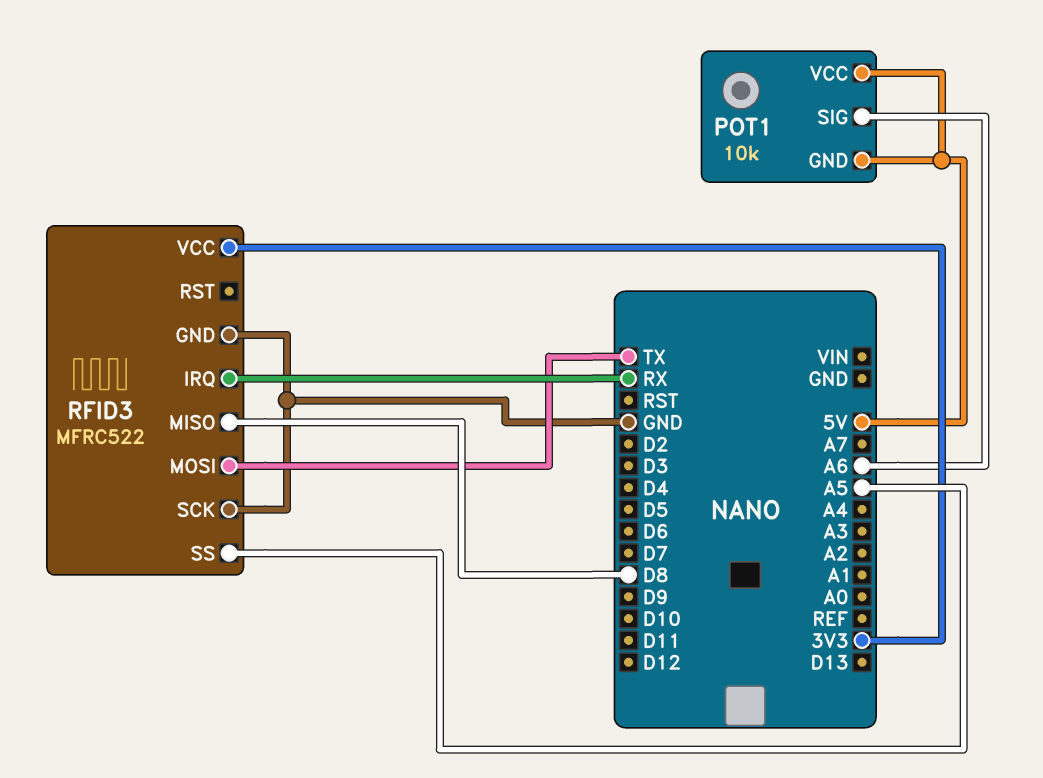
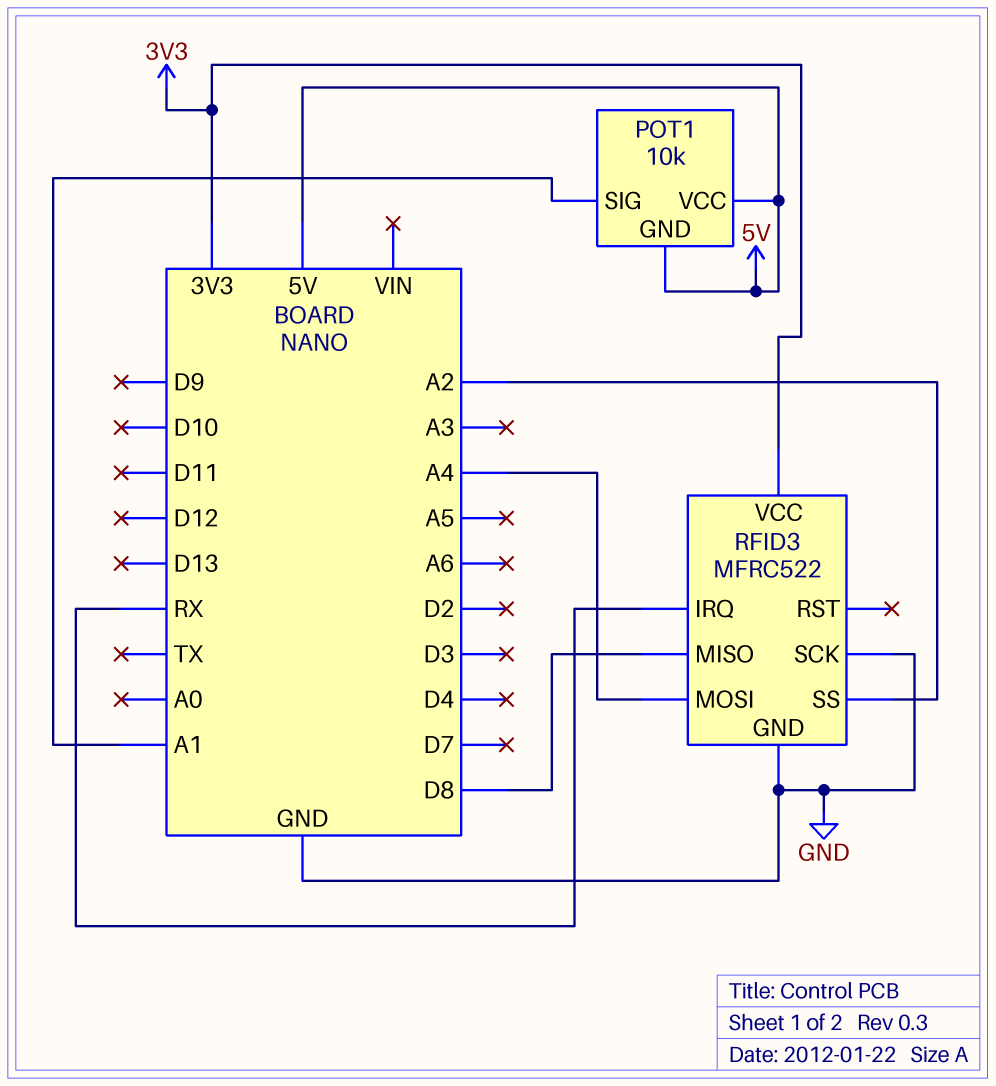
POT1 pin SIG: A6 -> A1
RFID3 pin MOSI: TX -> A4
RFID3 pin SS: A5 -> A2

